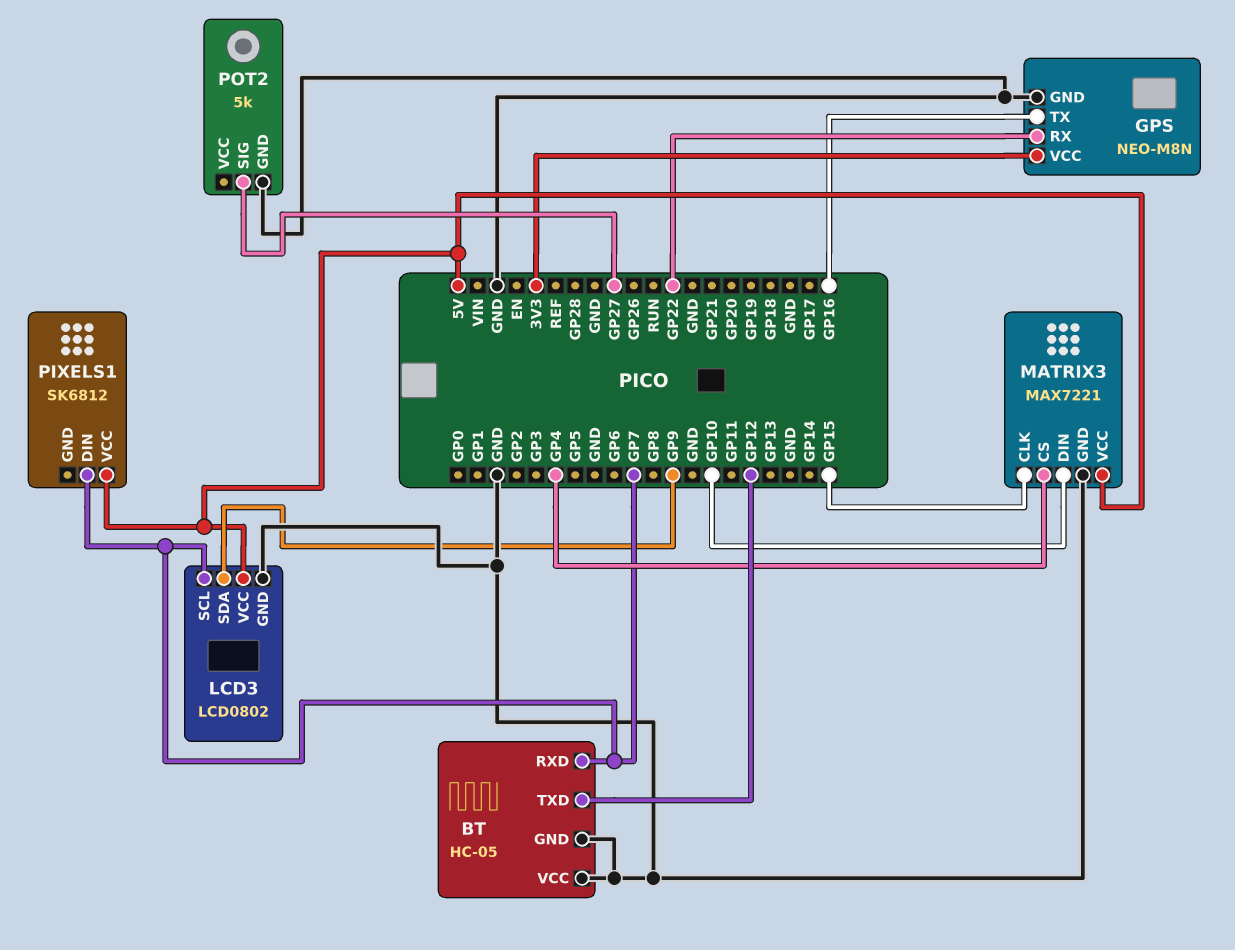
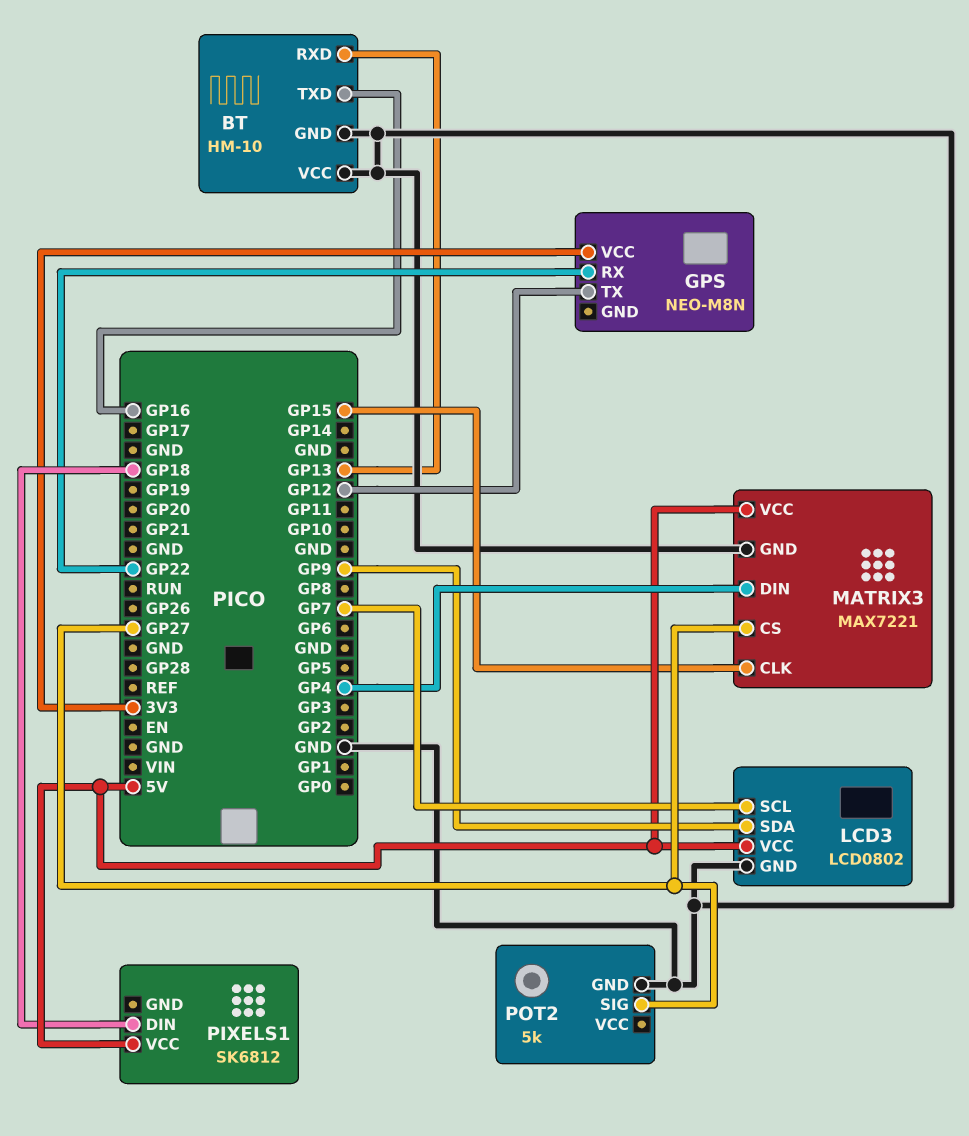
BT: HC-05 -> HM-10
BT pin RXD: GP7 -> GP13
BT pin TXD: GP12 -> GP16
GPS pin GND: GND -> none
GPS pin TX: GP16 -> GP12
MATRIX3 pin CS: GP4 -> GP27
MATRIX3 pin DIN: GP10 -> GP4
PIXELS1 pin DIN: GP7 -> GP18

